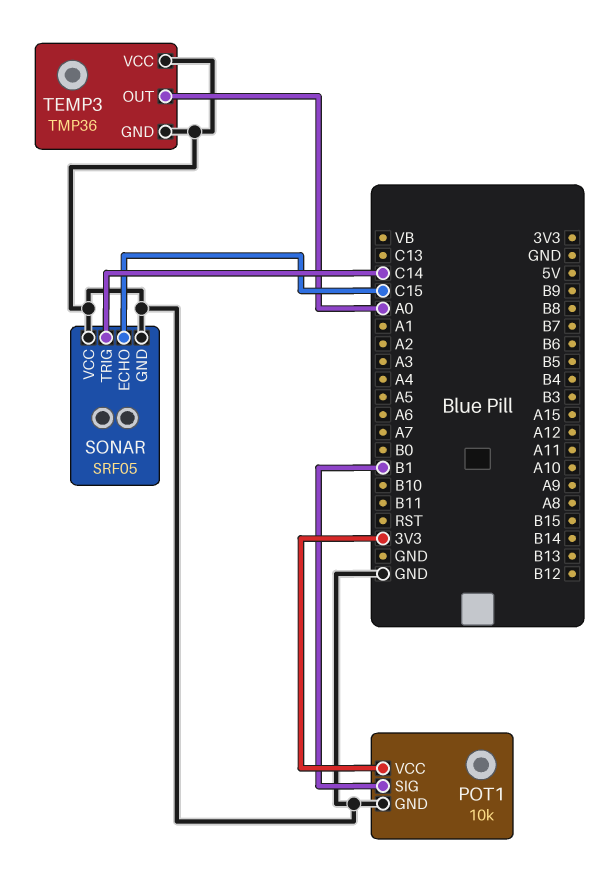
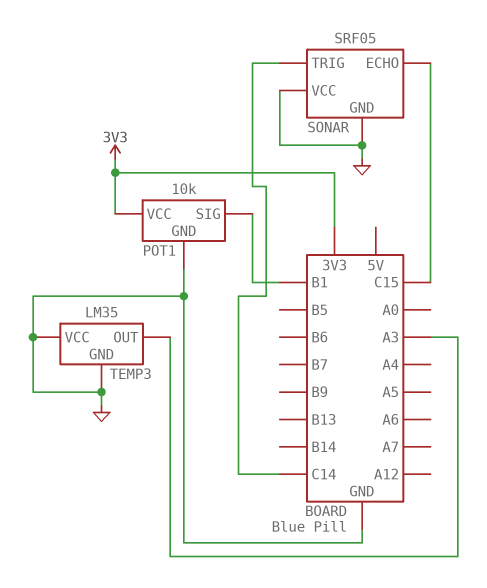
TEMP3: TMP36 -> LM35
TEMP3 pin OUT: A0 -> A3

